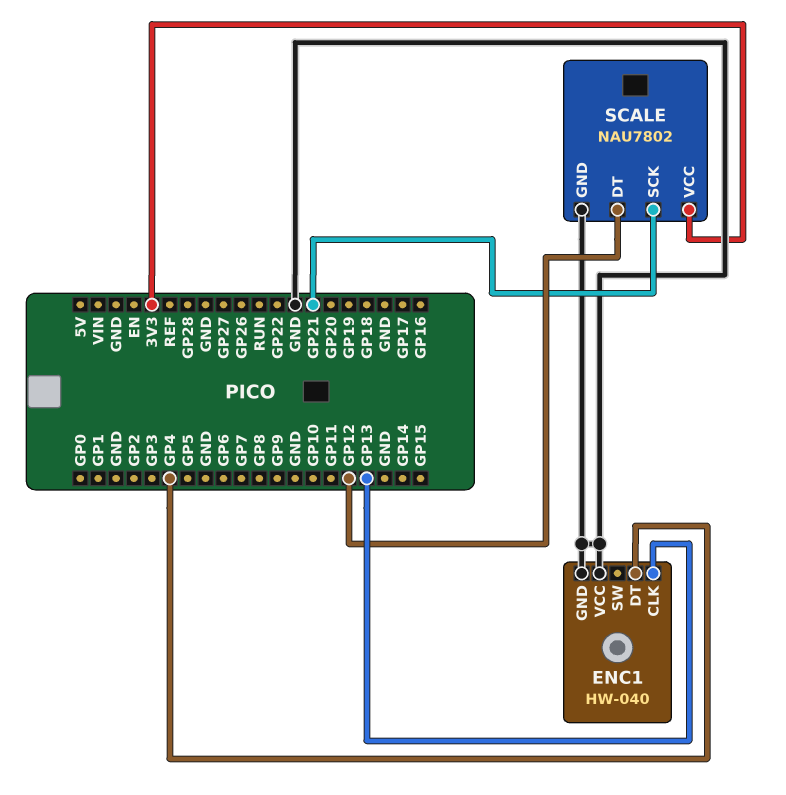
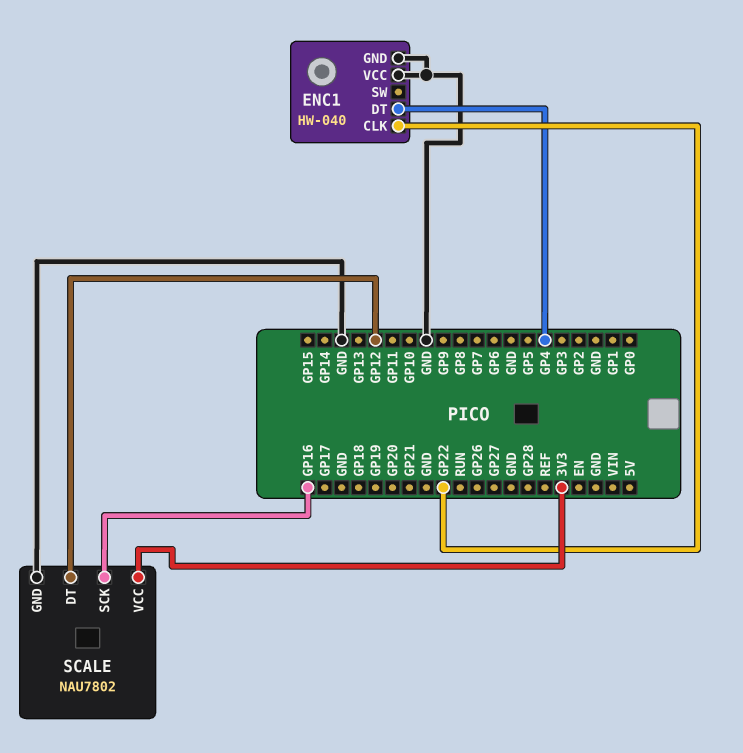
ENC1 pin CLK: GP13 -> GP22
SCALE pin SCK: GP21 -> GP16

